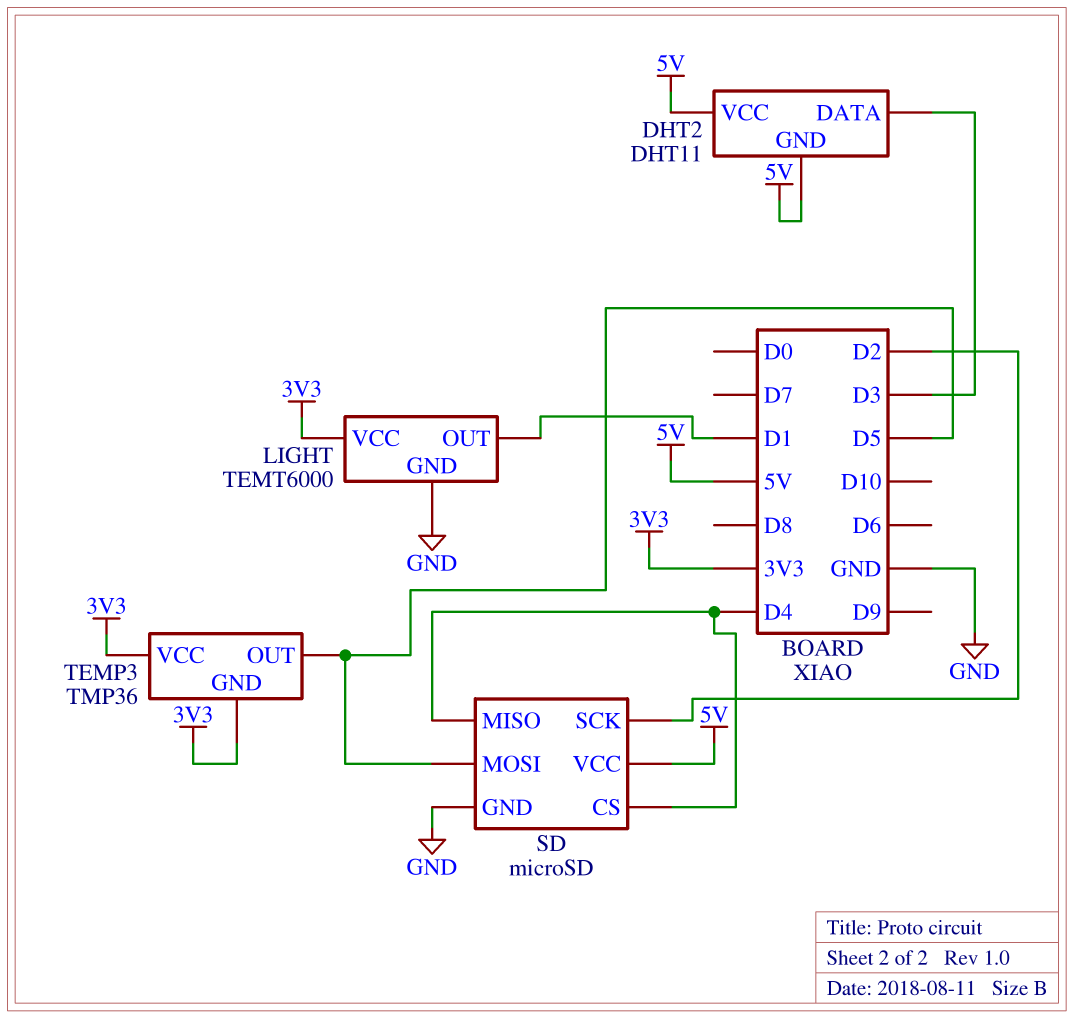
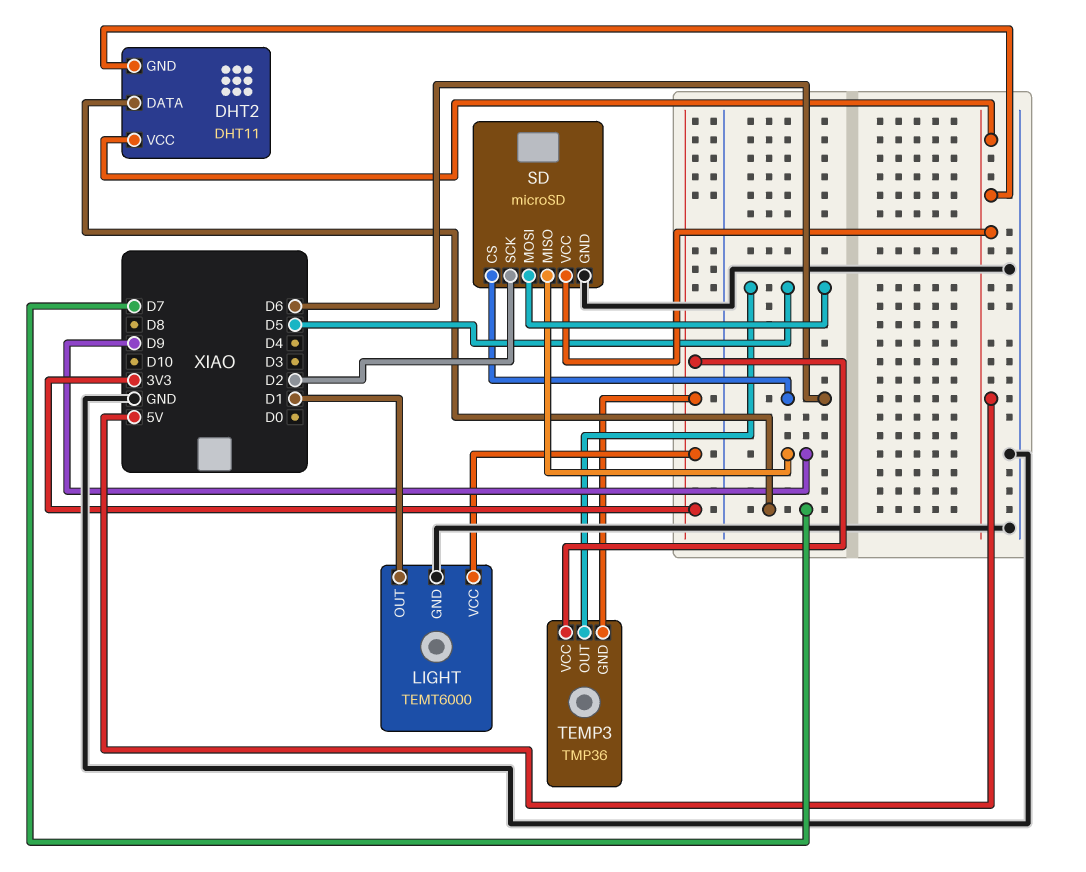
DHT2 pin DATA: D3 -> D7
SD pin CS: D4 -> D6
SD pin MISO: D4 -> D9

